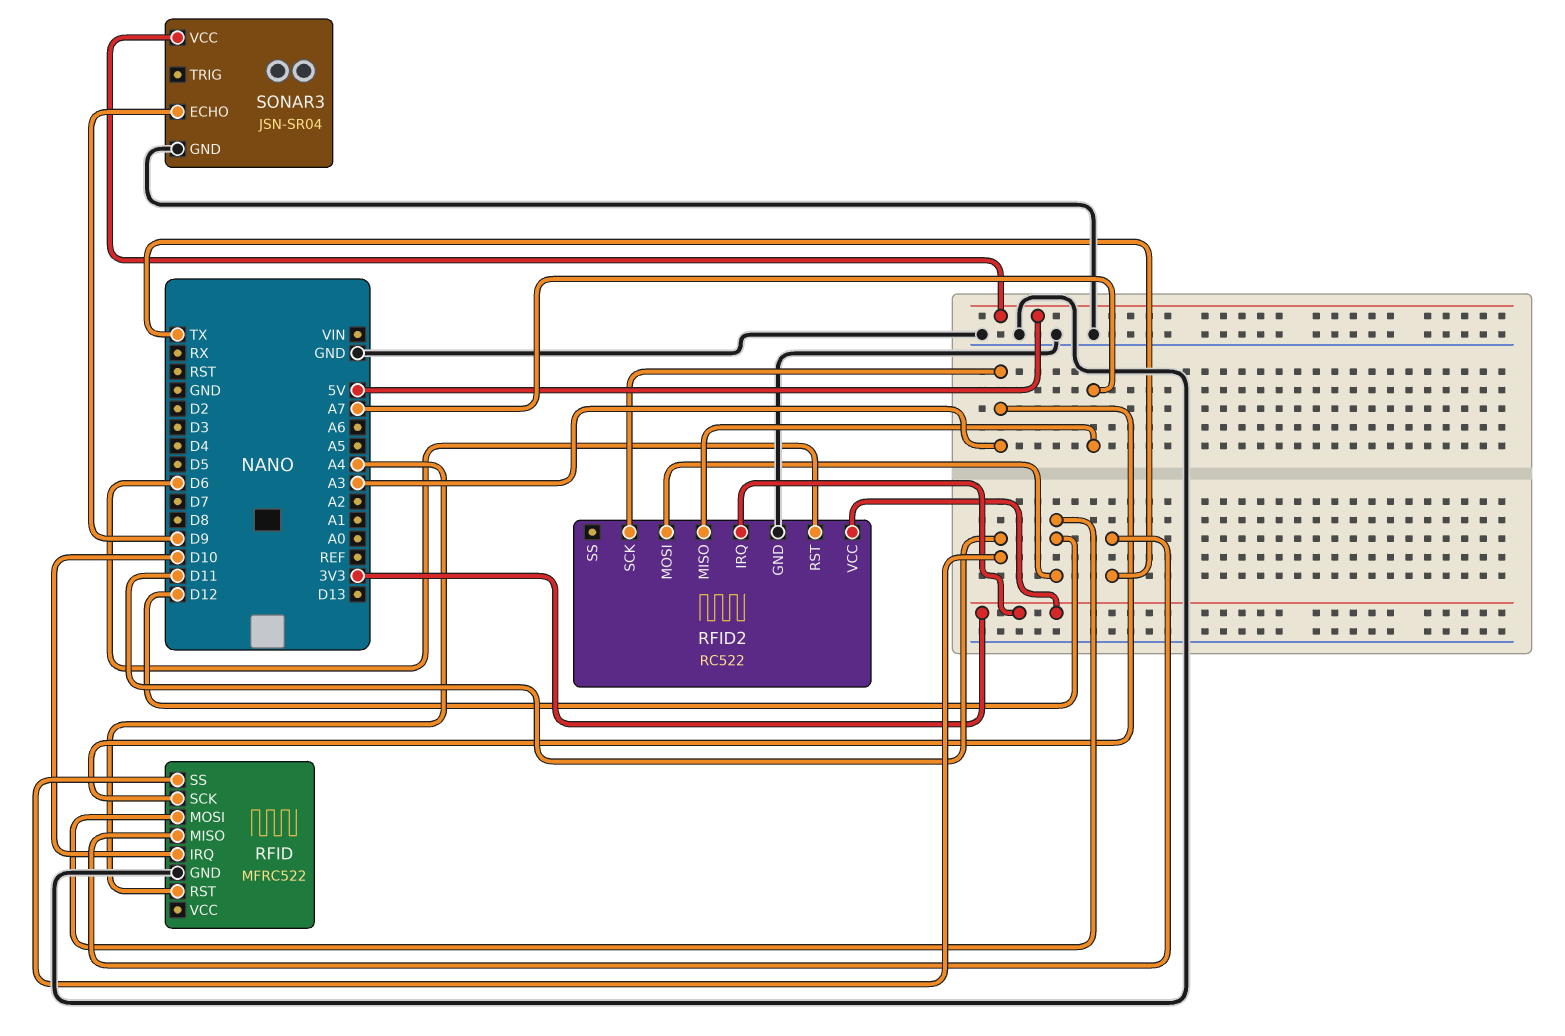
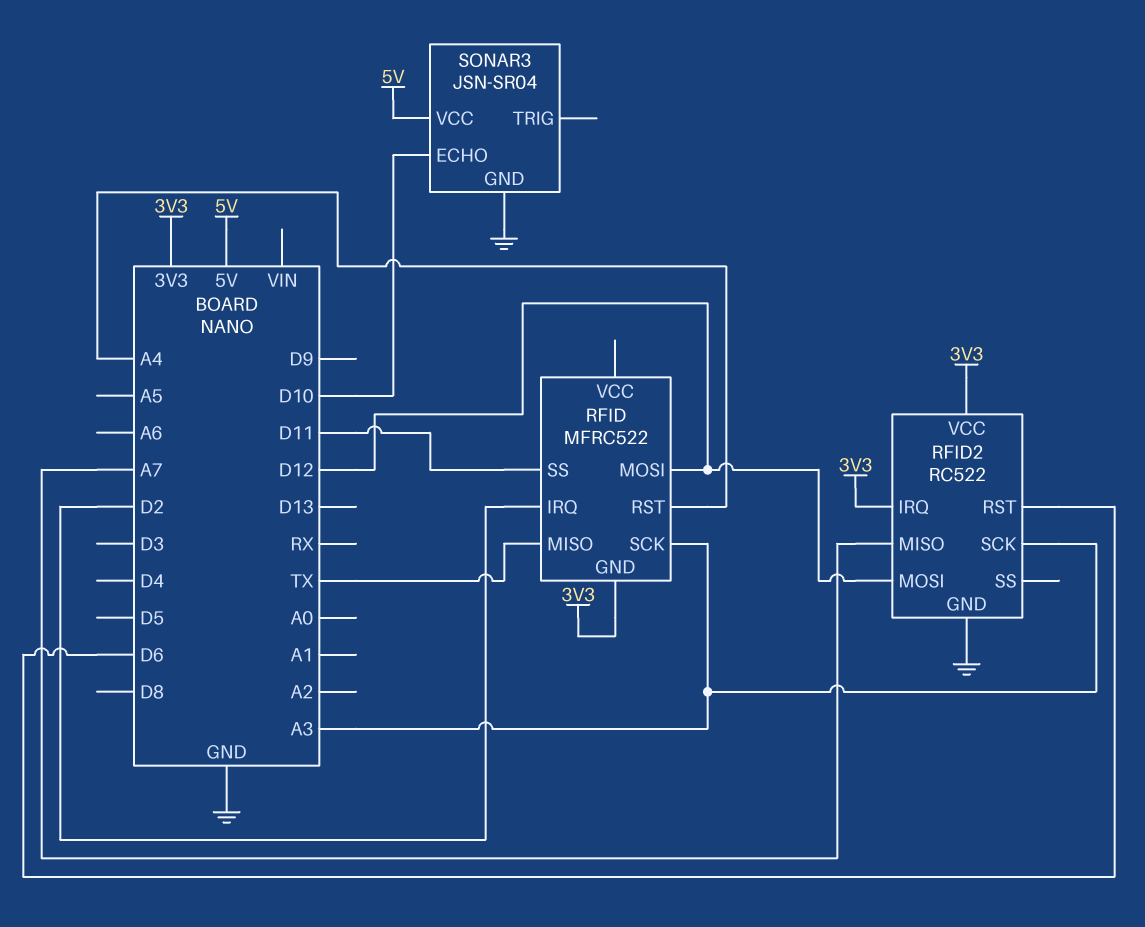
RFID pin GND: GND -> 3V3
RFID pin IRQ: D10 -> D2
SONAR3 pin ECHO: D9 -> D10

